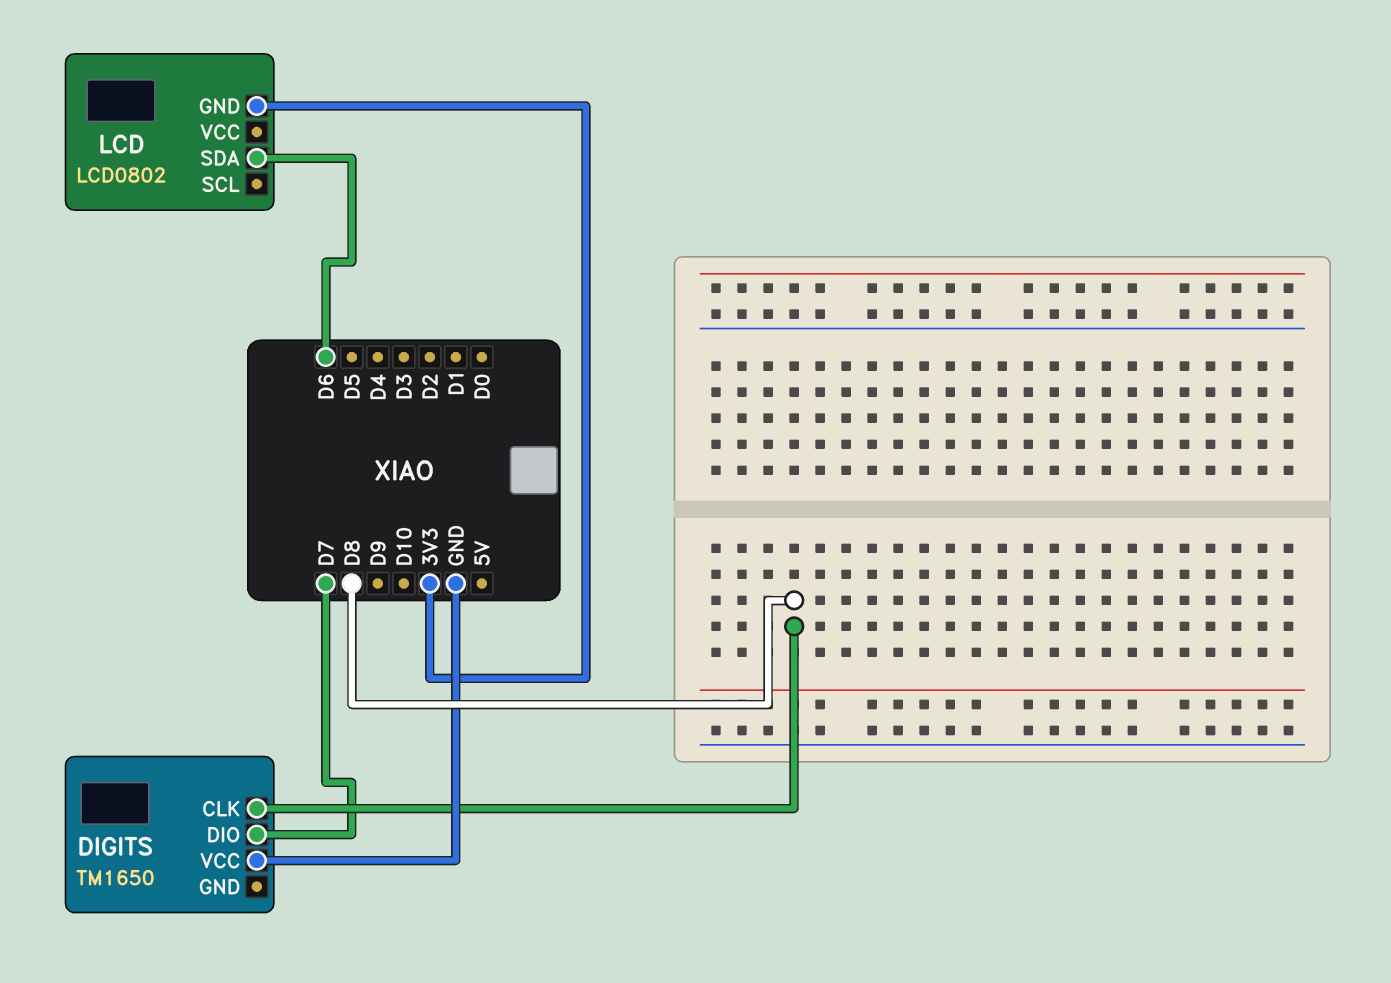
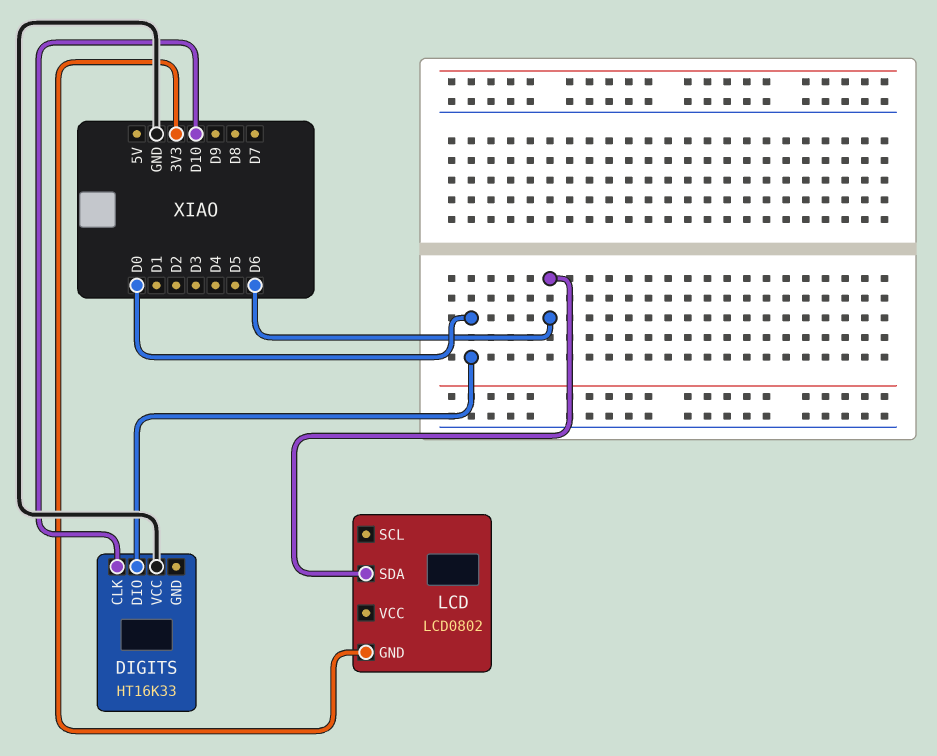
DIGITS: TM1650 -> HT16K33
DIGITS pin CLK: D8 -> D10
DIGITS pin DIO: D7 -> D0

